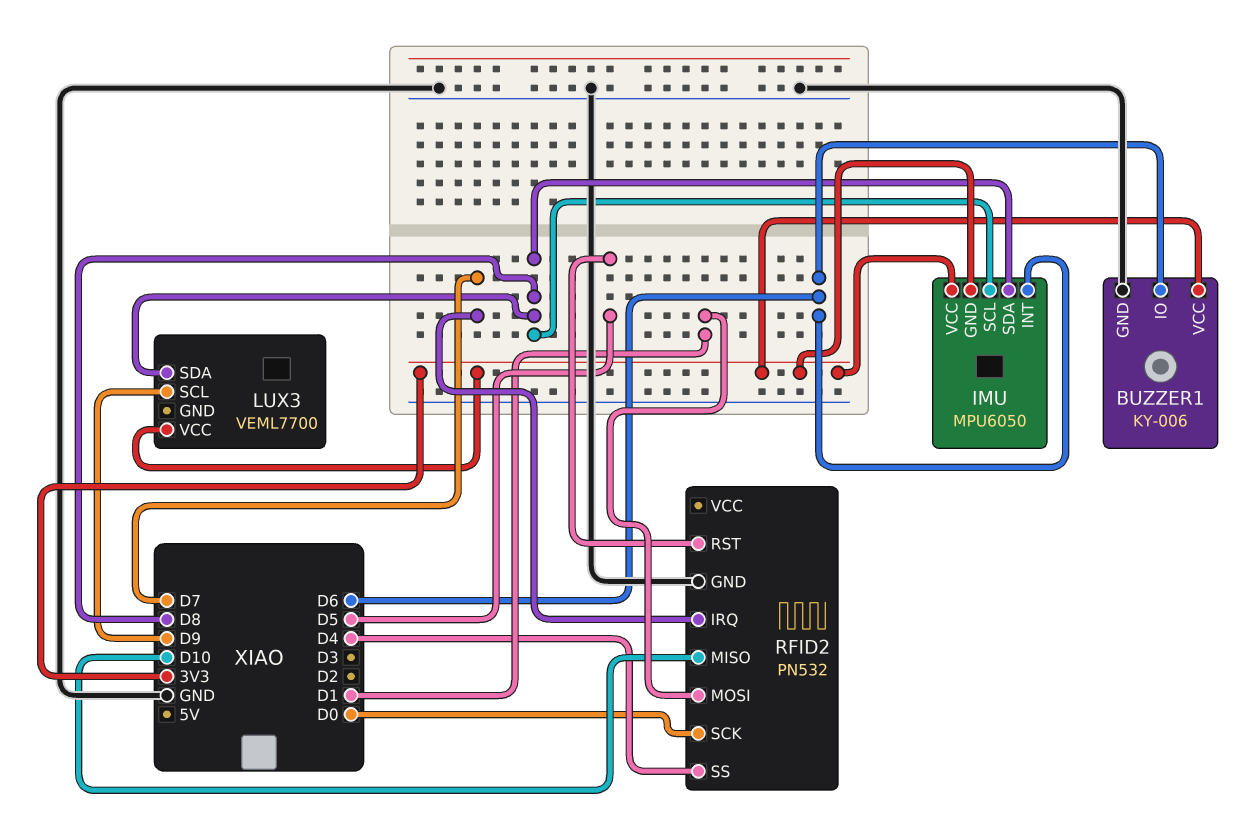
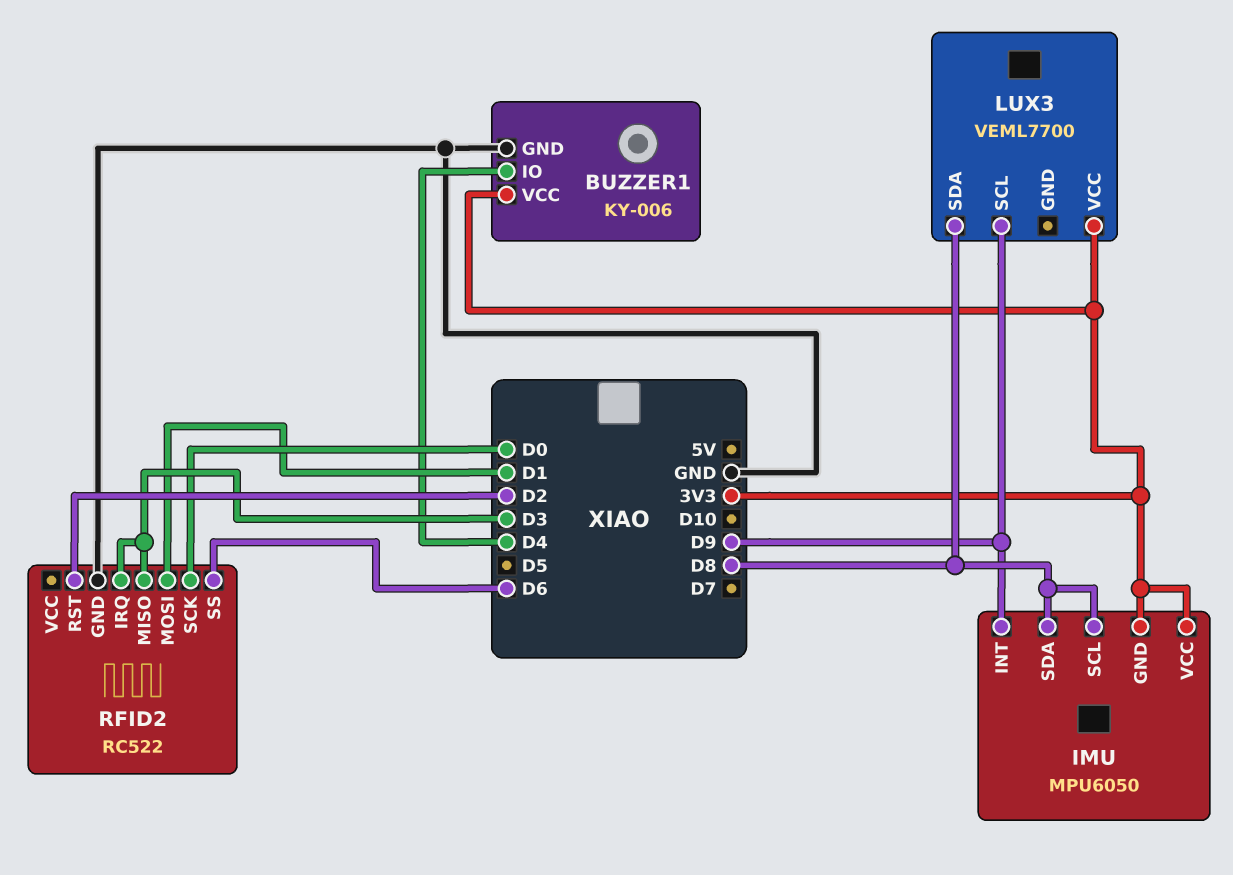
BUZZER1 pin IO: D6 -> D4
IMU pin INT: D6 -> D9
RFID2: PN532 -> RC522
RFID2 pin IRQ: D7 -> D3
RFID2 pin MISO: D10 -> D3
RFID2 pin RST: D5 -> D2
RFID2 pin SS: D4 -> D6

